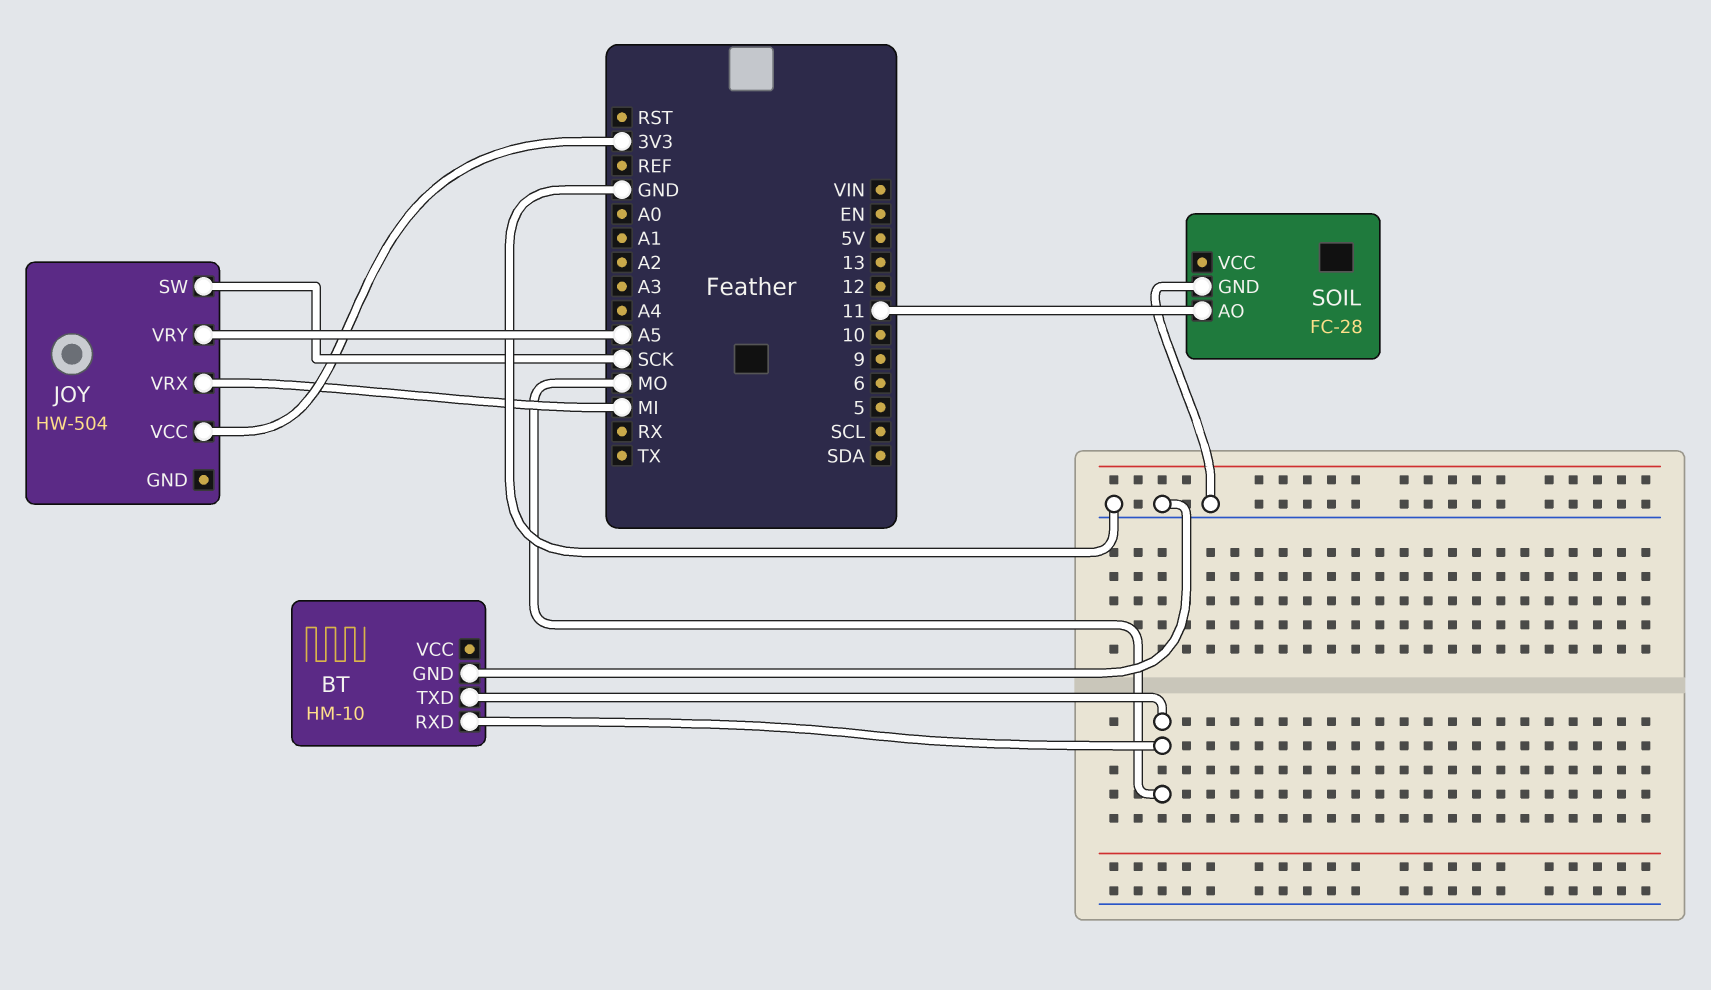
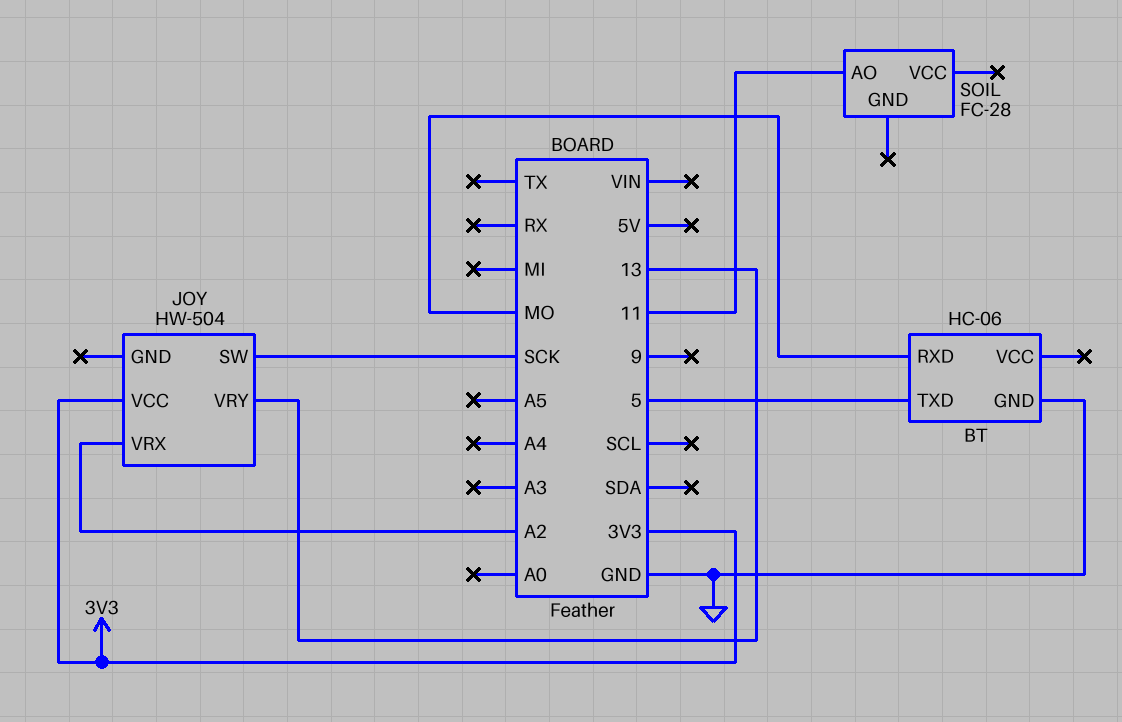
BT: HM-10 -> HC-06
BT pin TXD: MO -> 5
JOY pin VRX: MI -> A2
JOY pin VRY: A5 -> 13
SOIL pin GND: GND -> none

